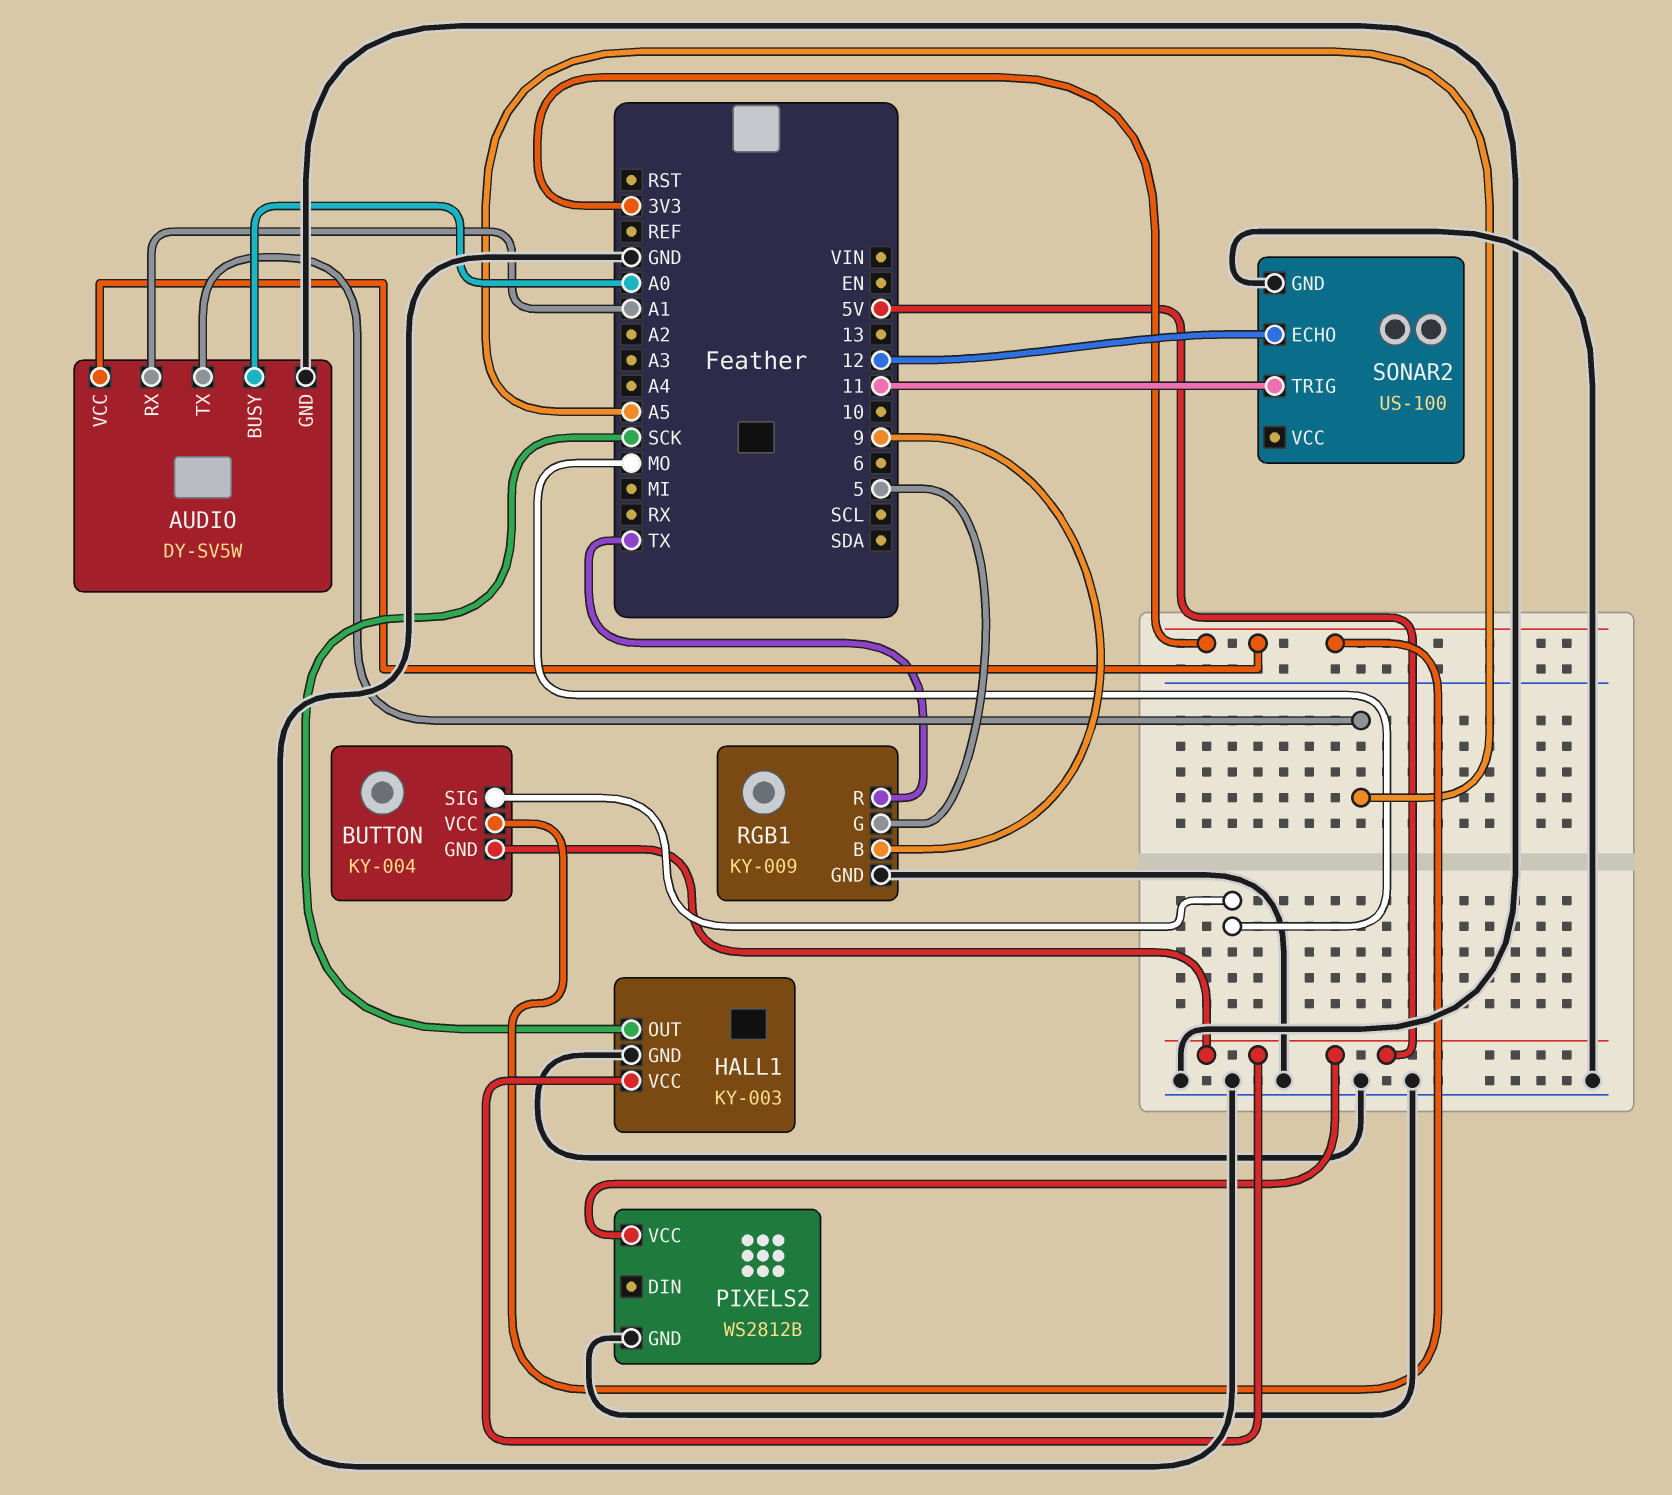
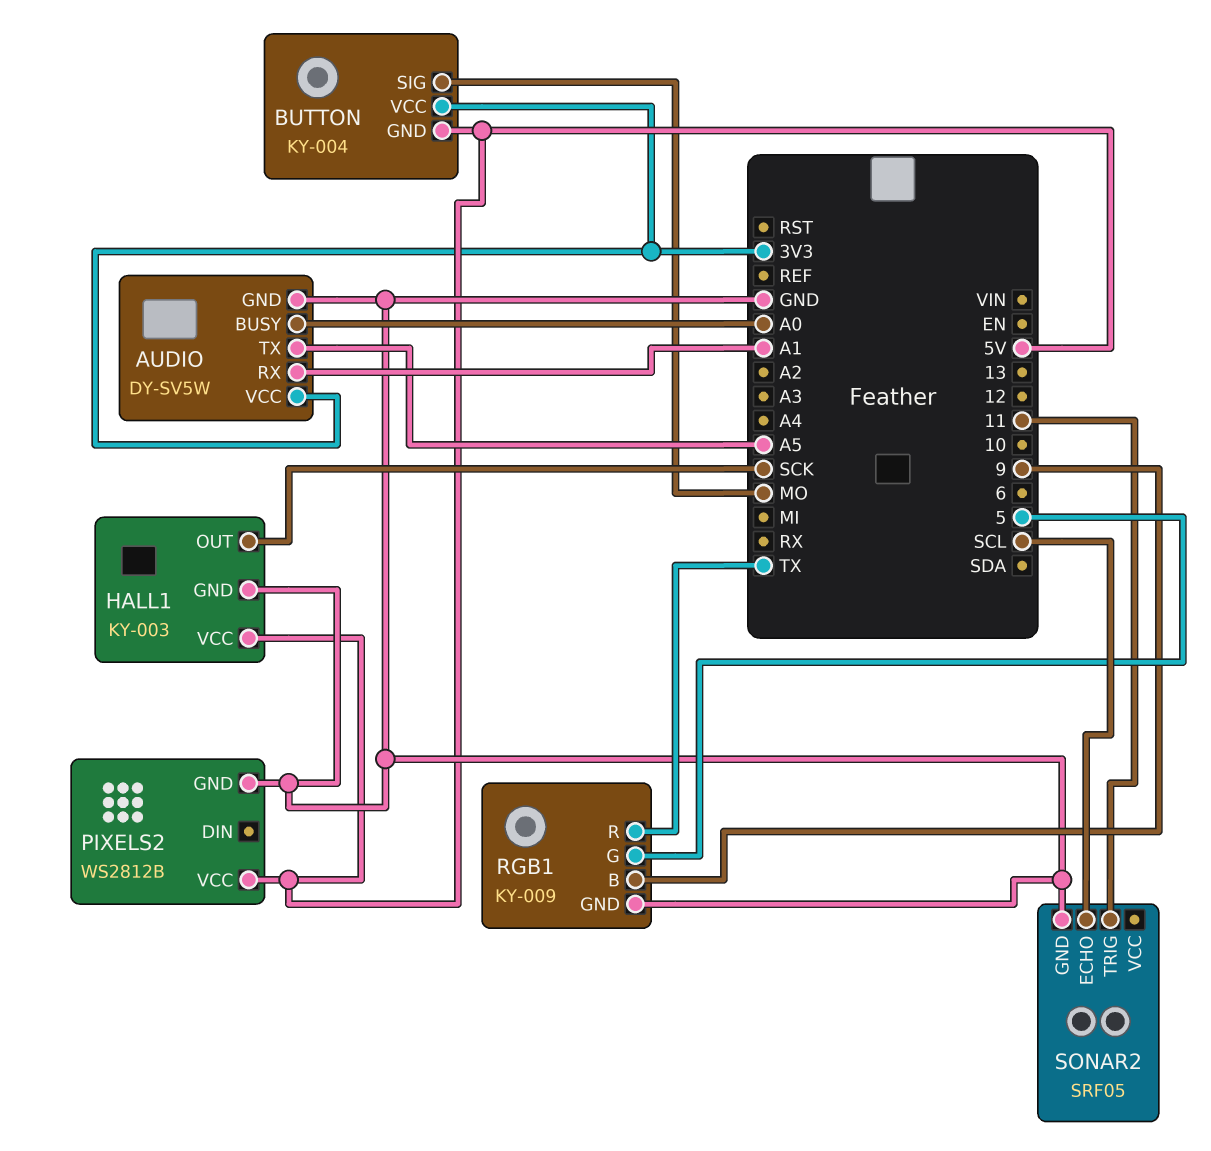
SONAR2: US-100 -> SRF05
SONAR2 pin ECHO: 12 -> SCL

